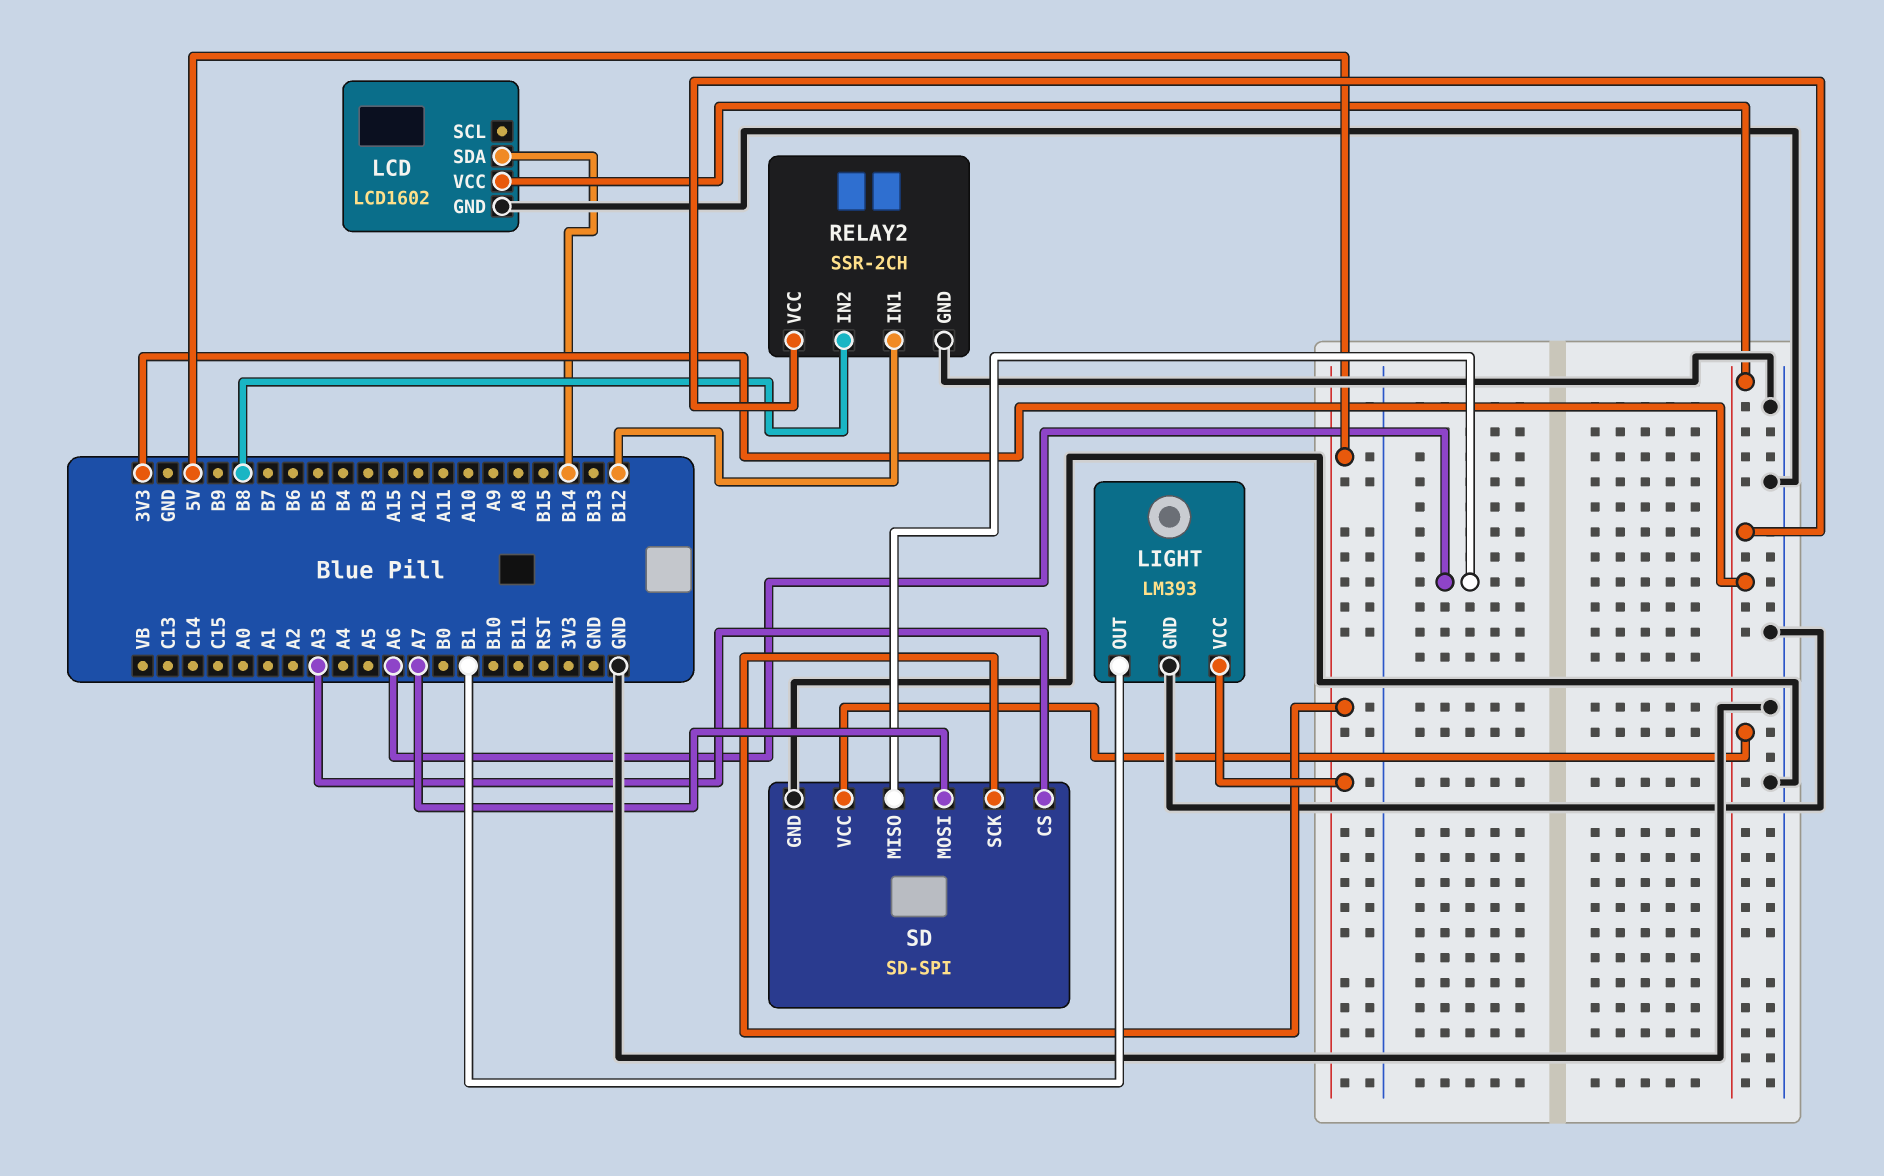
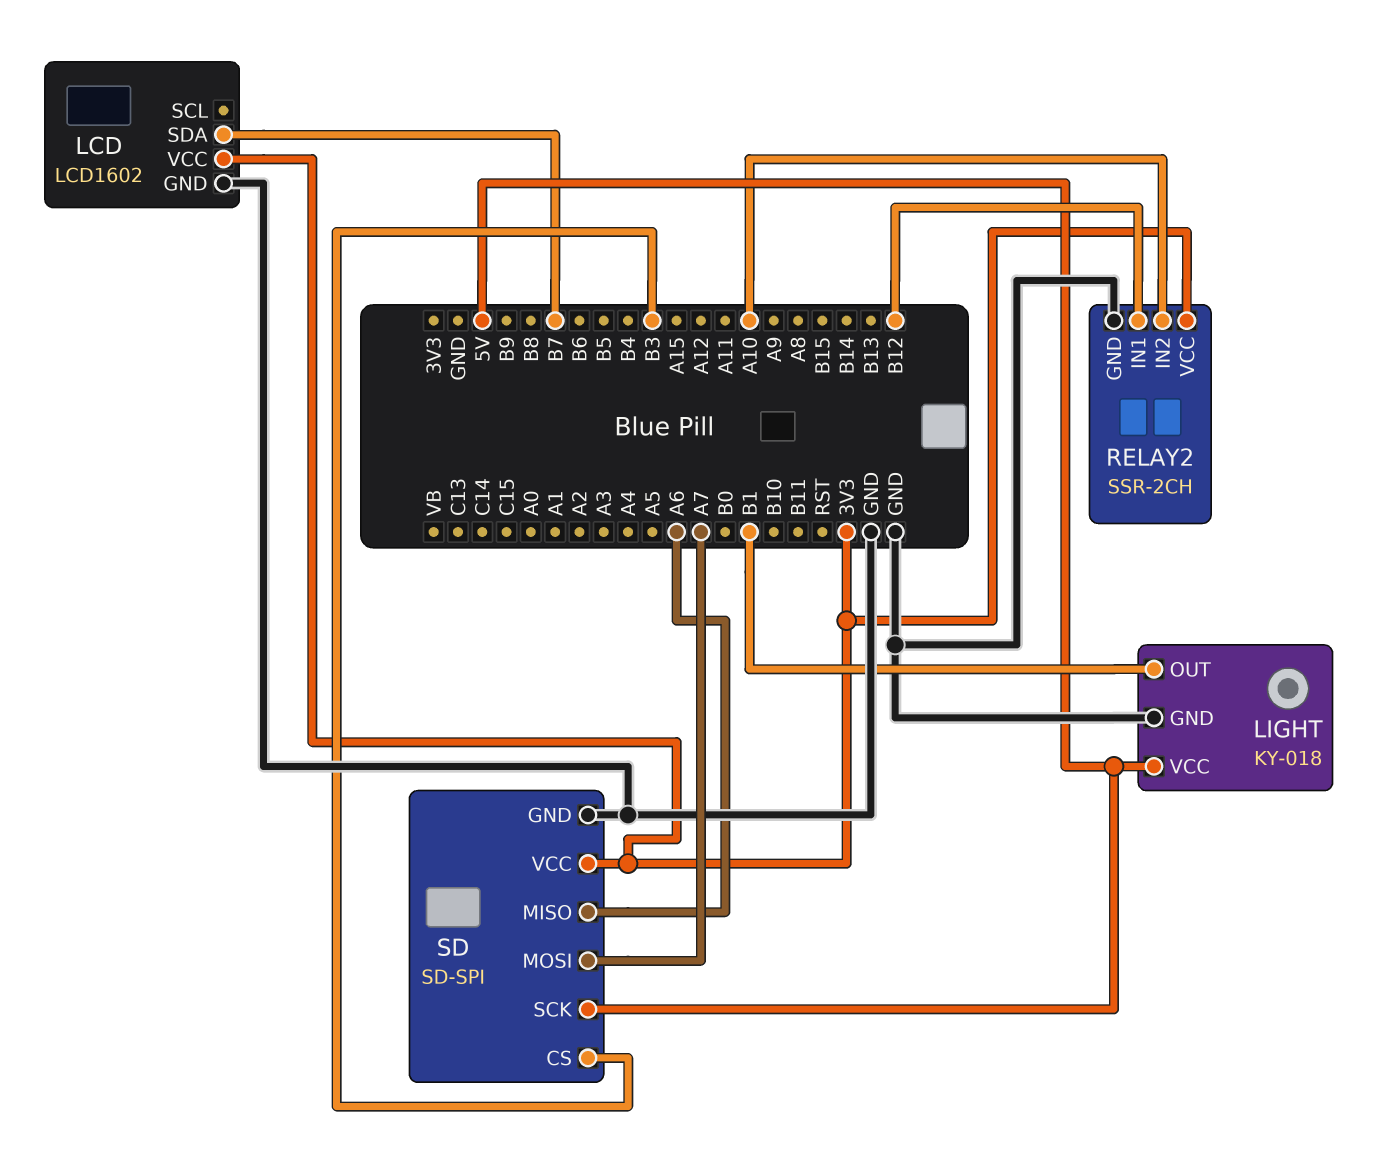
LCD pin SDA: B14 -> B7
LIGHT: LM393 -> KY-018
RELAY2 pin IN2: B8 -> A10
SD pin CS: A3 -> B3

